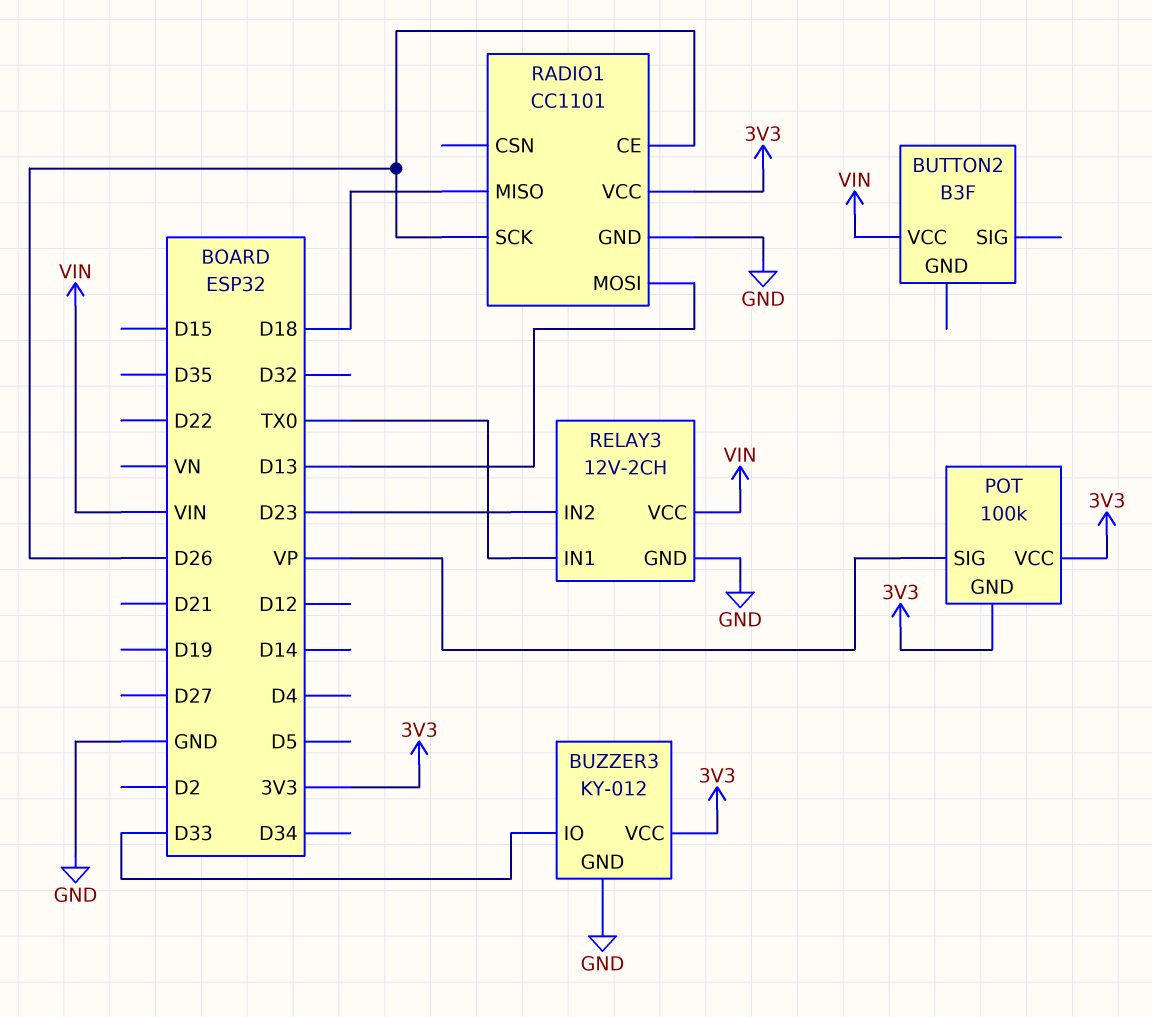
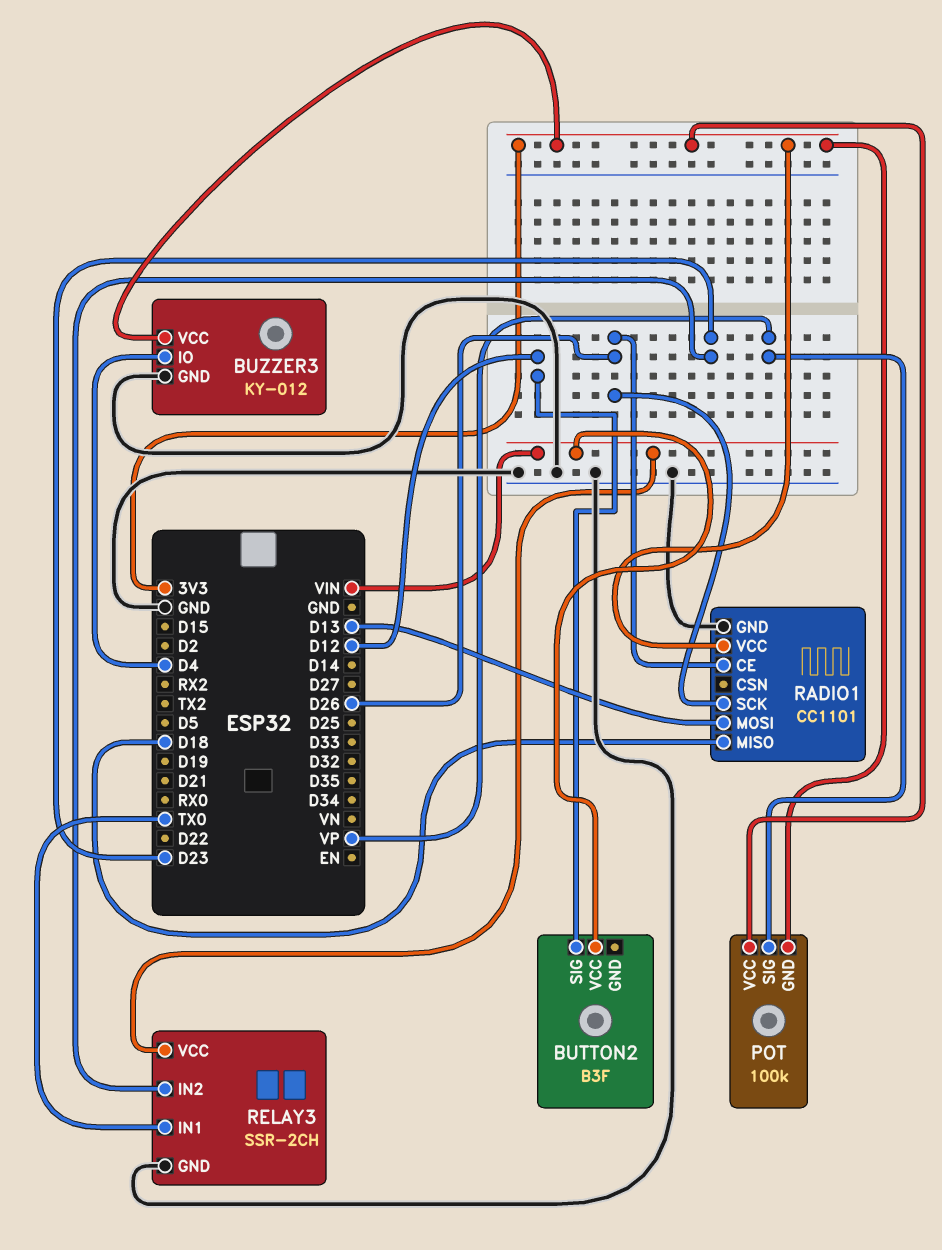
BUTTON2 pin SIG: none -> D12
BUZZER3 pin IO: D33 -> D4
RELAY3: 12V-2CH -> SSR-2CH

